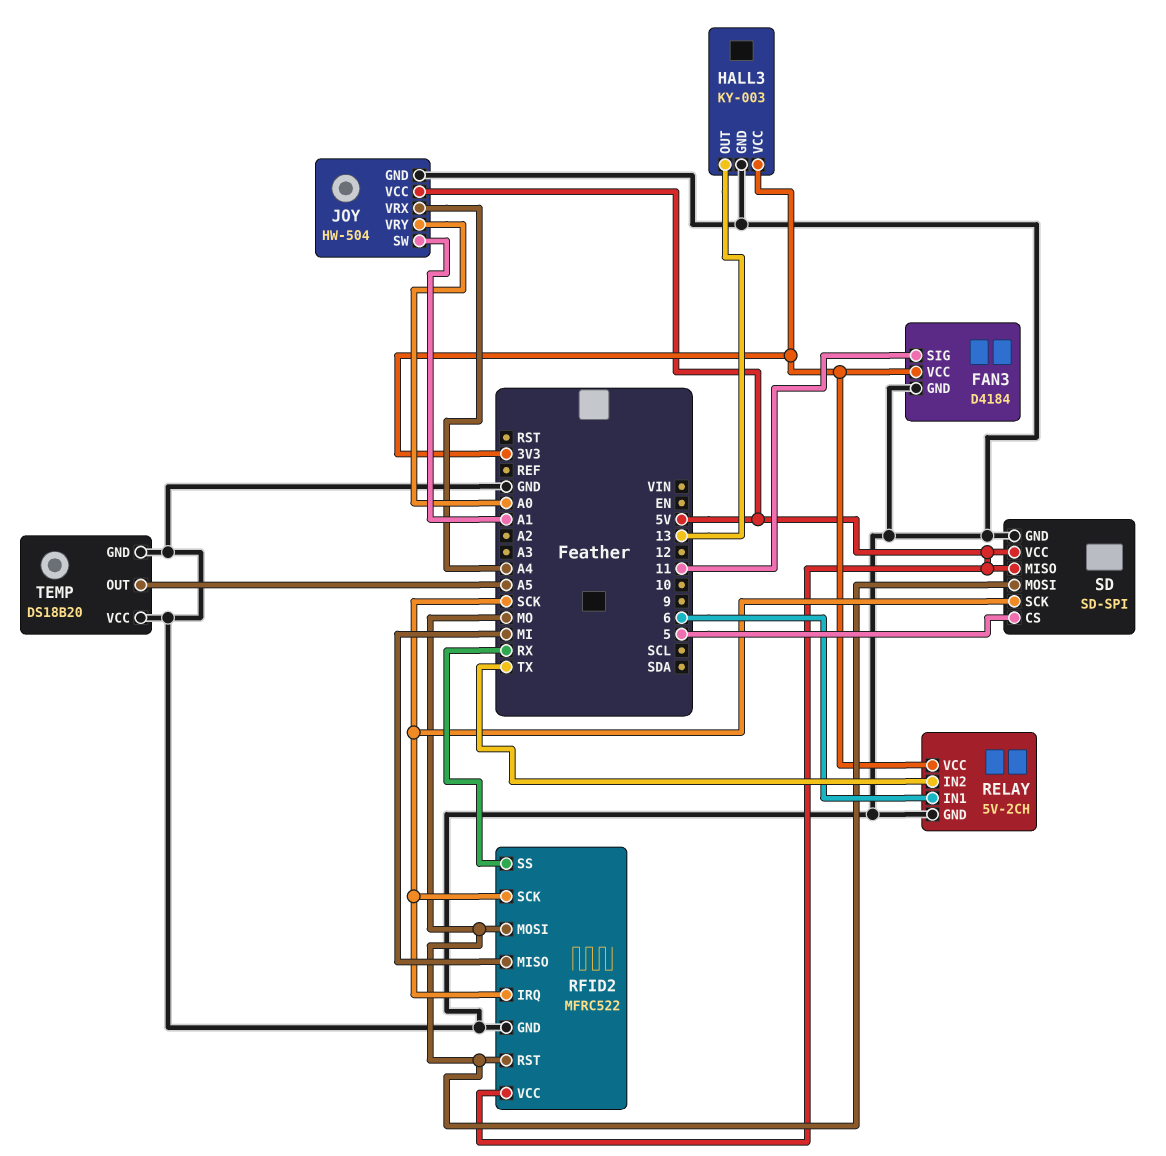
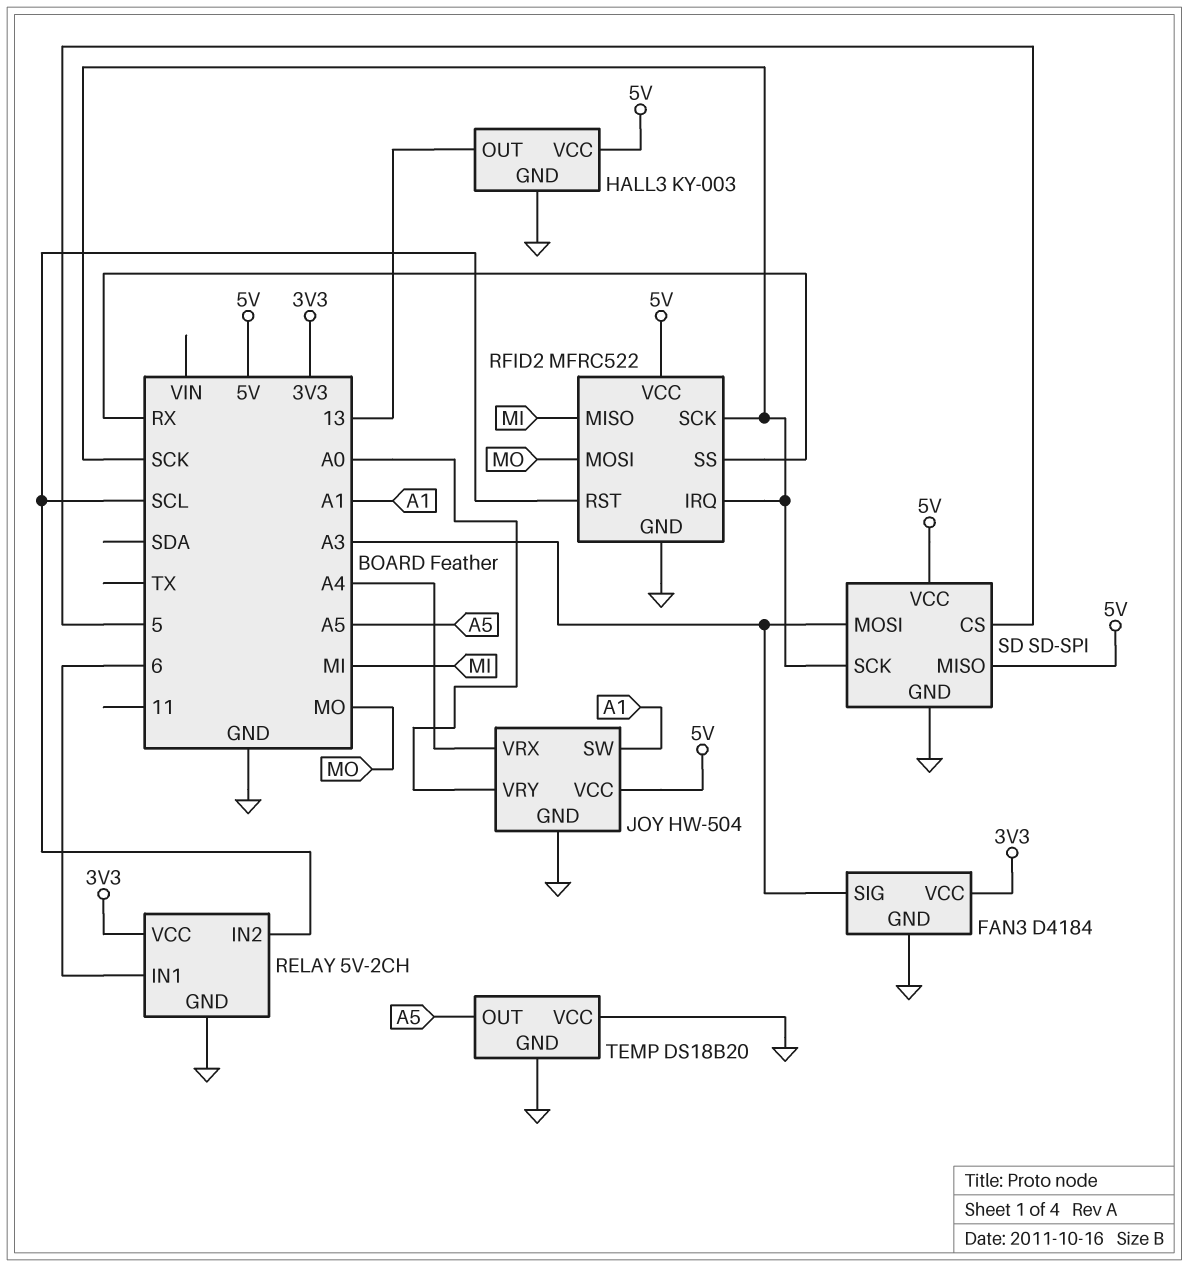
FAN3 pin SIG: 11 -> A3
HALL3 pin VCC: 3V3 -> 5V
RELAY pin IN2: TX -> SCL
RFID2 pin RST: MO -> SCL
SD pin MOSI: MO -> A3

